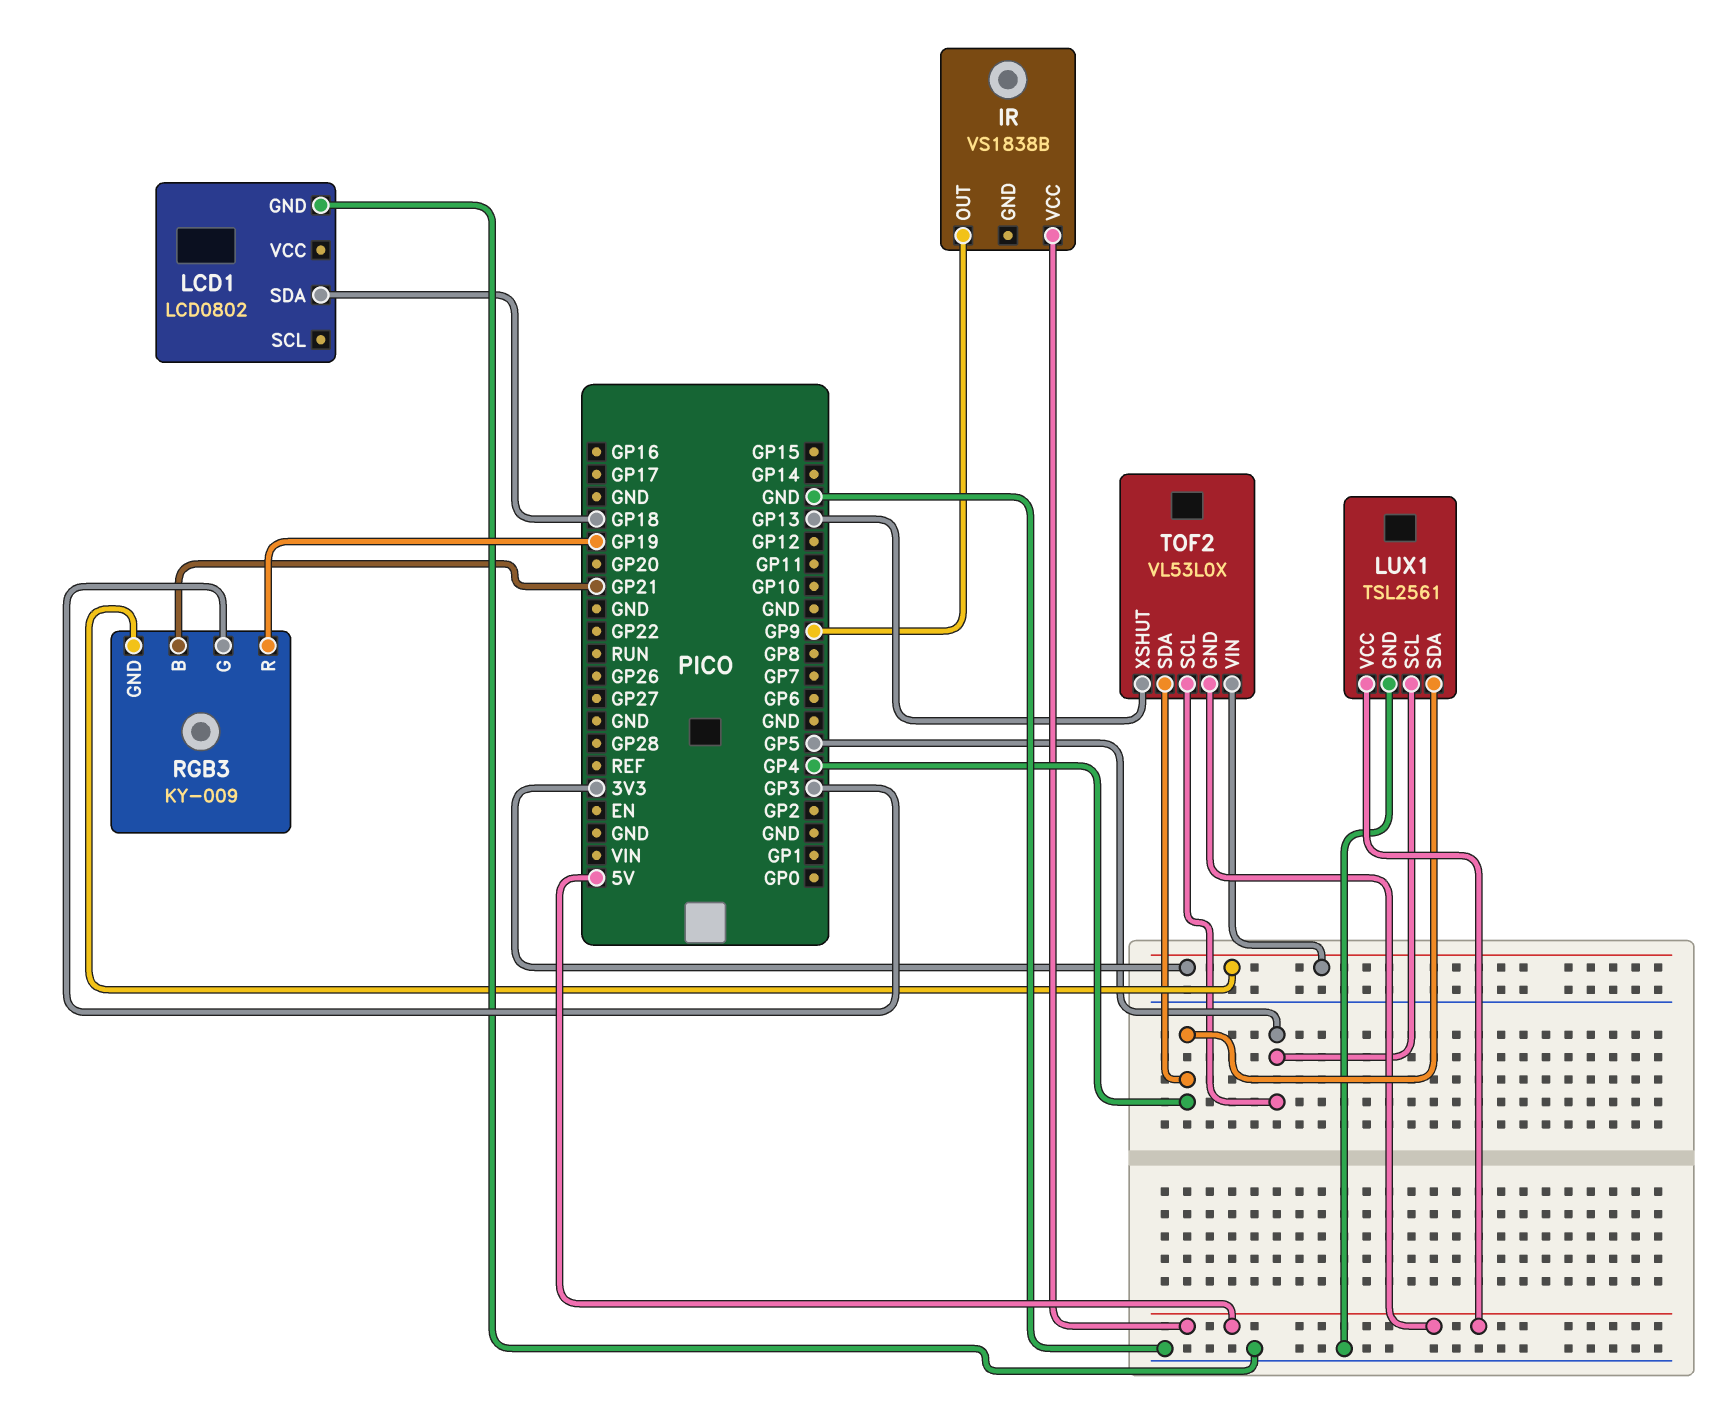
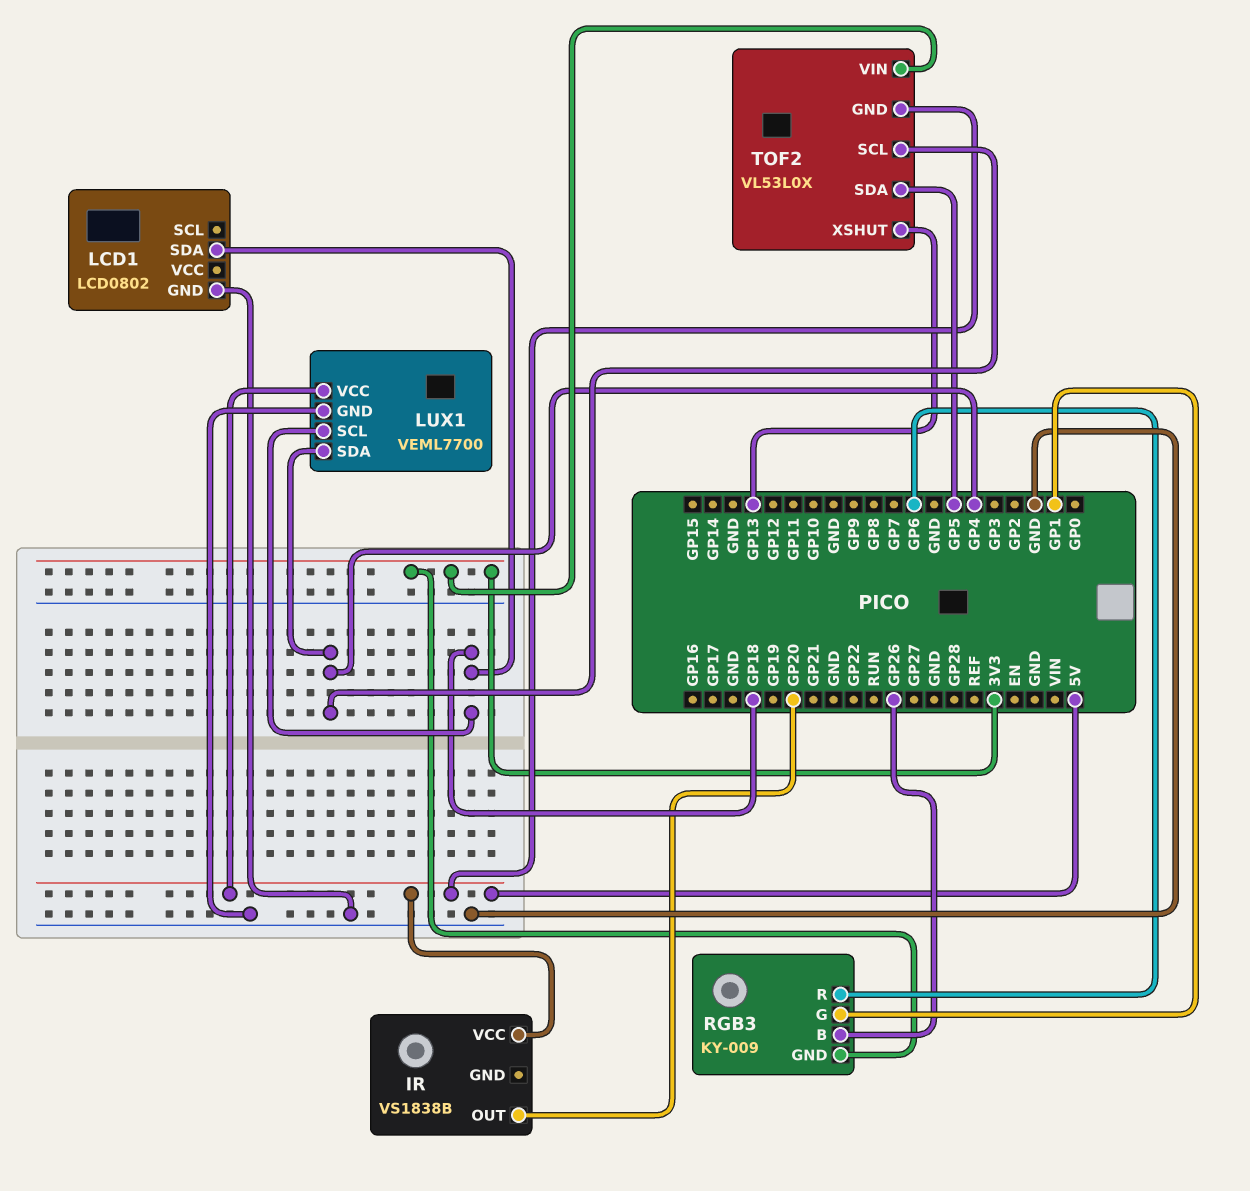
IR pin OUT: GP9 -> GP20
LUX1: TSL2561 -> VEML7700
LUX1 pin SCL: GP5 -> GP18
RGB3 pin B: GP21 -> GP26
RGB3 pin G: GP3 -> GP1
RGB3 pin R: GP19 -> GP6
TOF2 pin SCL: GP5 -> GP4
TOF2 pin SDA: GP4 -> GP5

